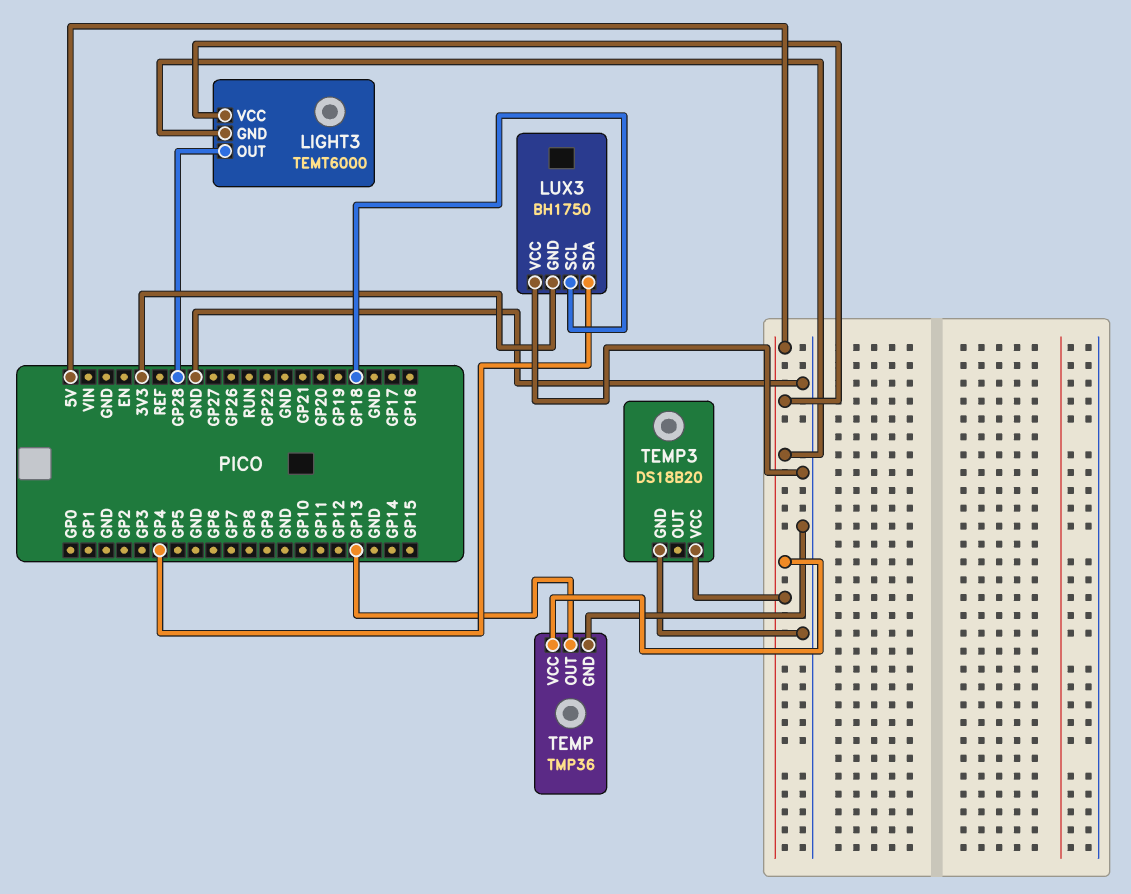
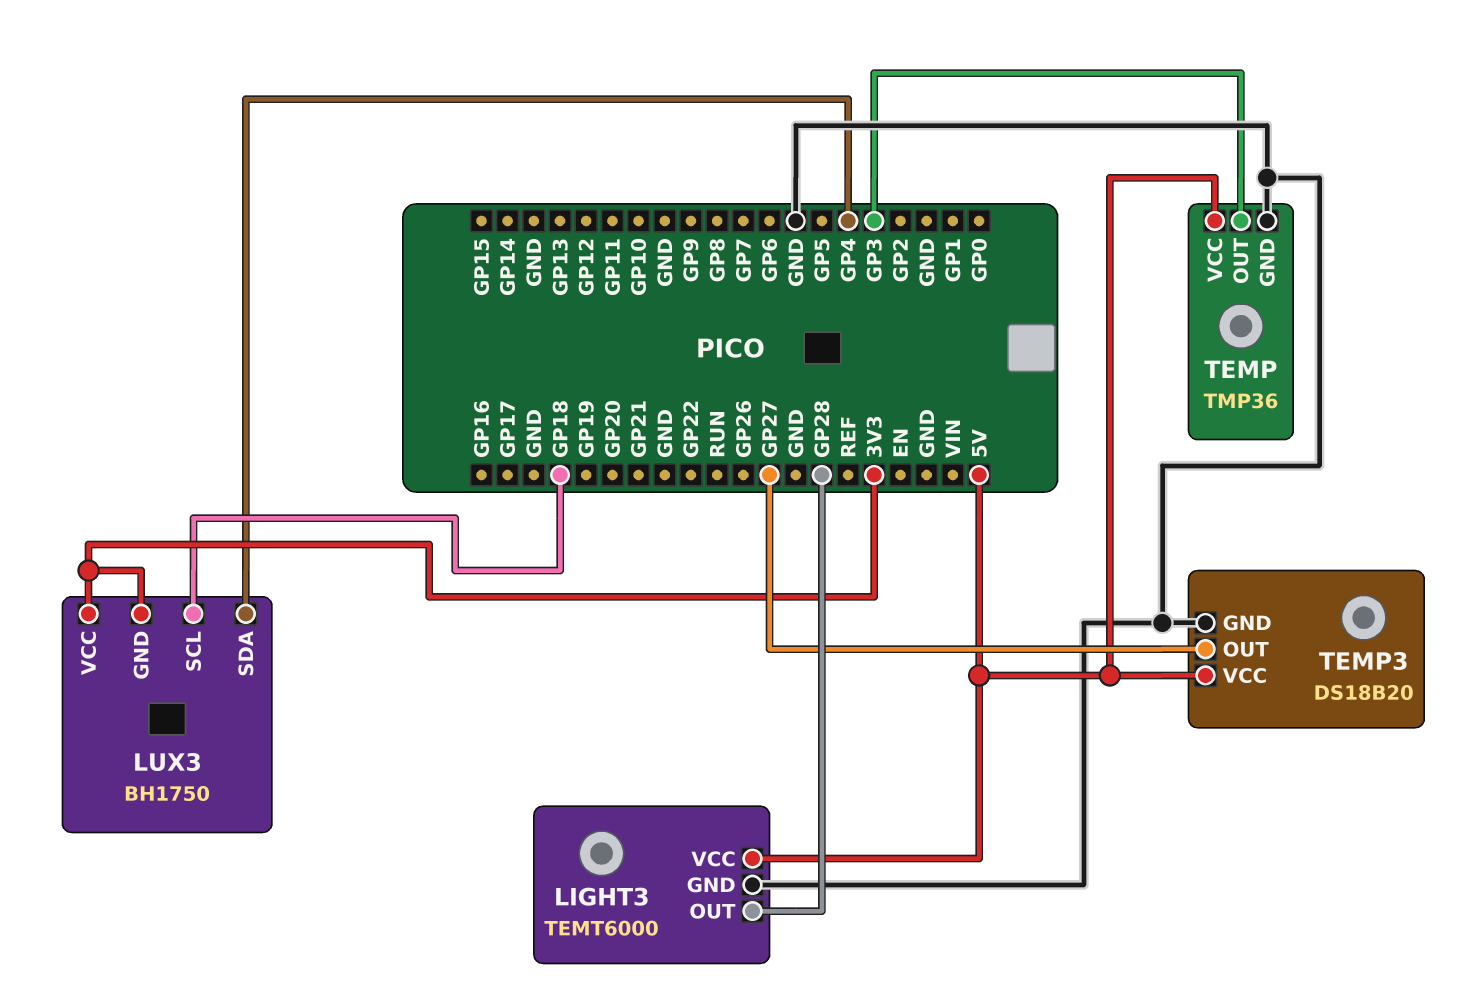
LIGHT3 pin GND: 5V -> GND
LUX3 pin VCC: GND -> 3V3
TEMP pin OUT: GP13 -> GP3
TEMP3 pin OUT: none -> GP27

